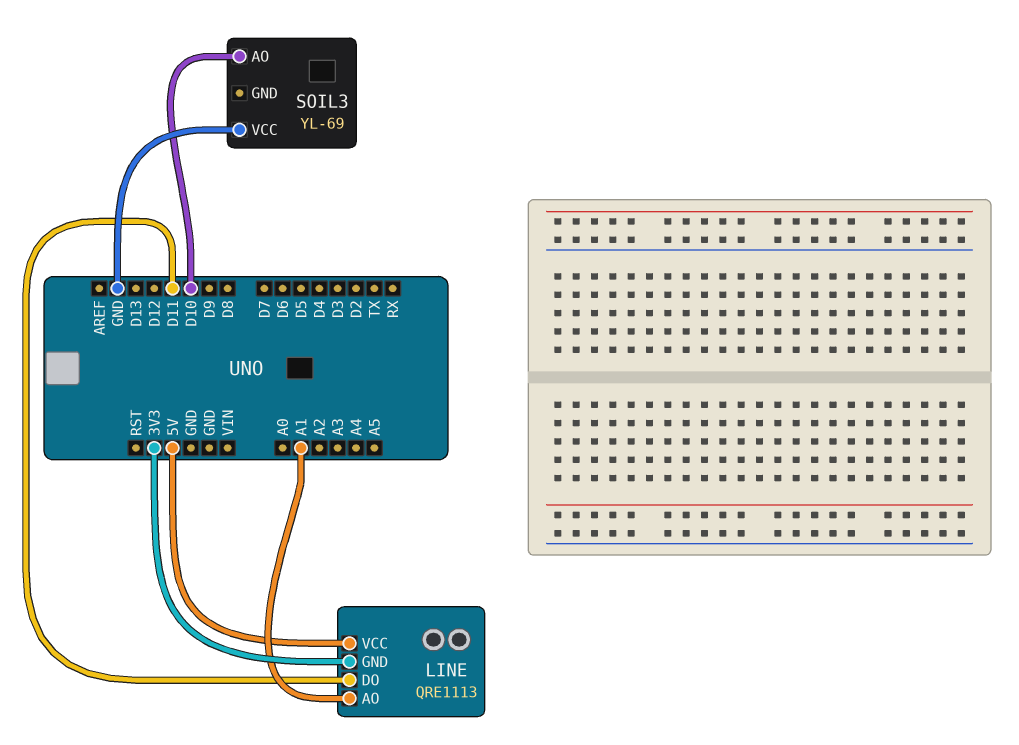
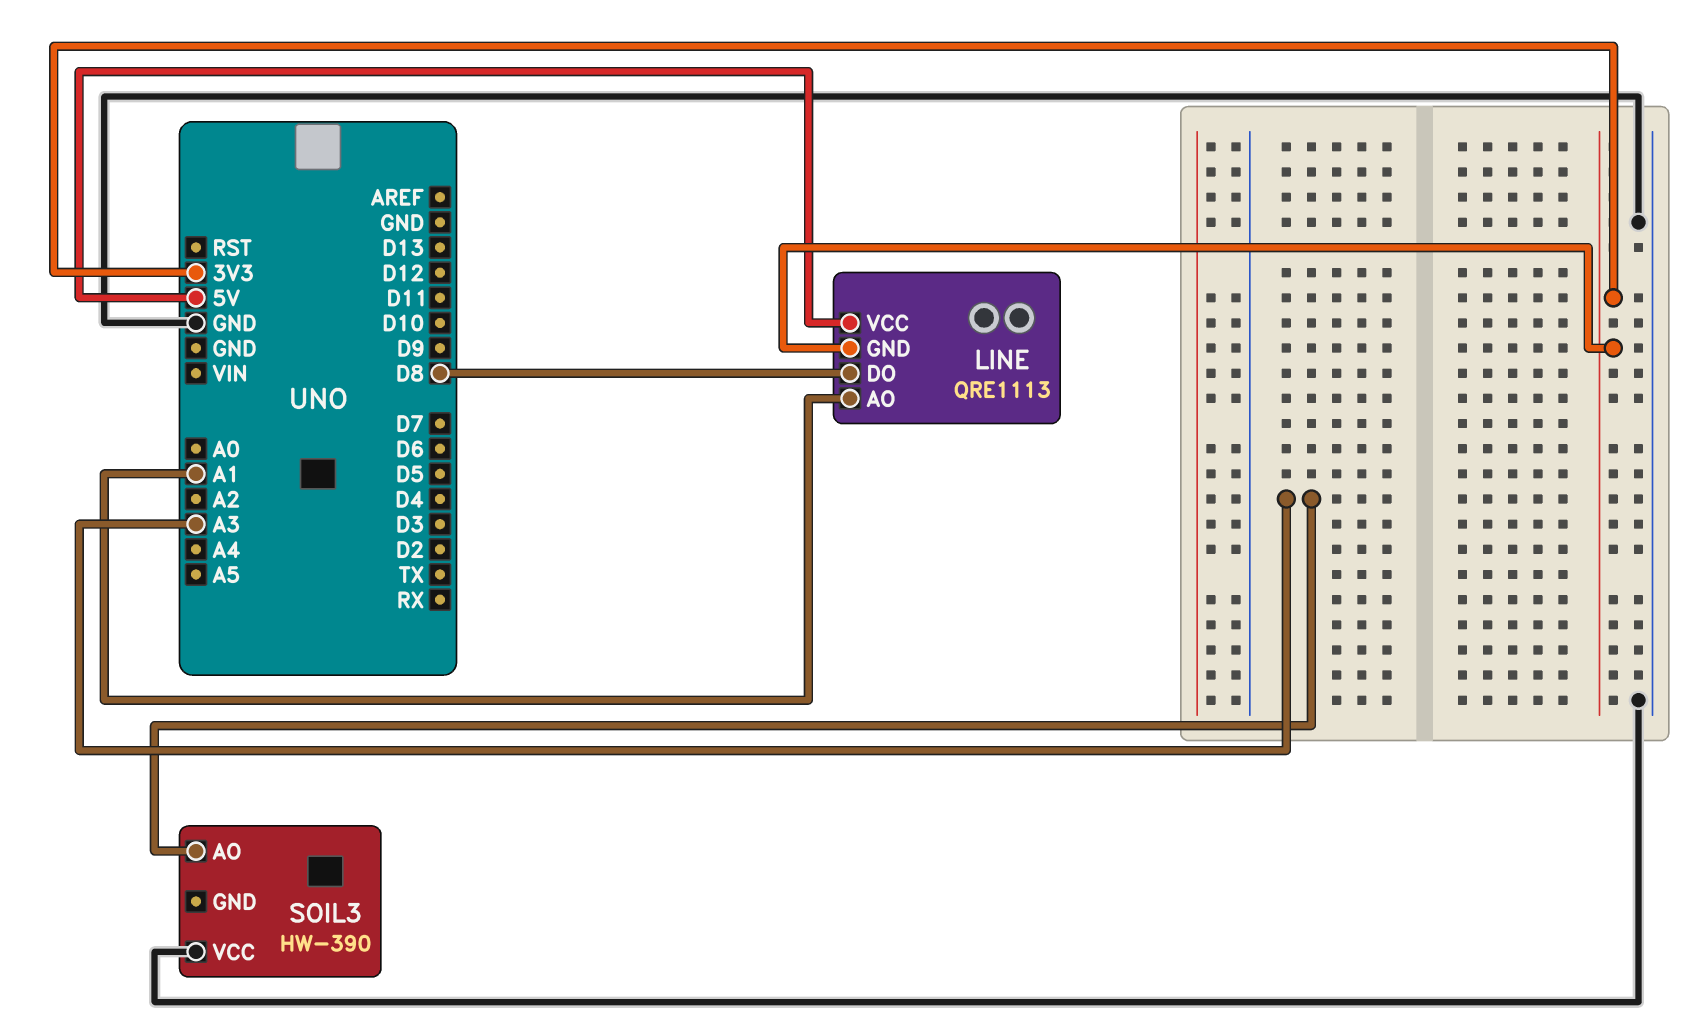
LINE pin DO: D11 -> D8
SOIL3: YL-69 -> HW-390
SOIL3 pin AO: D10 -> A3

